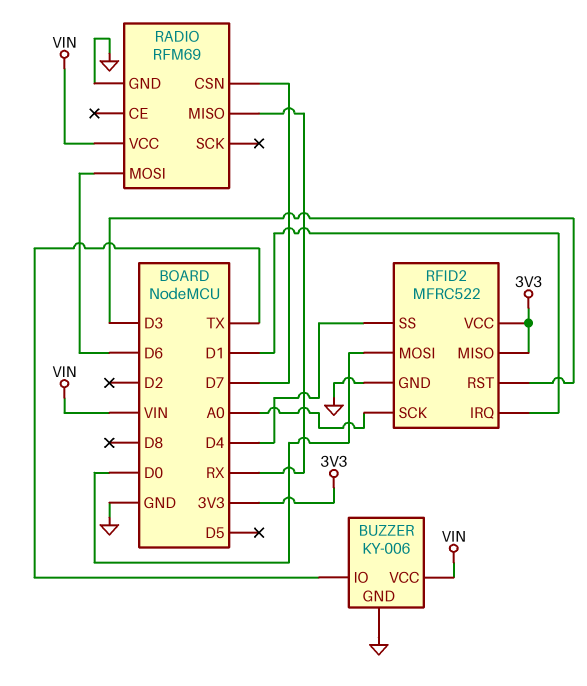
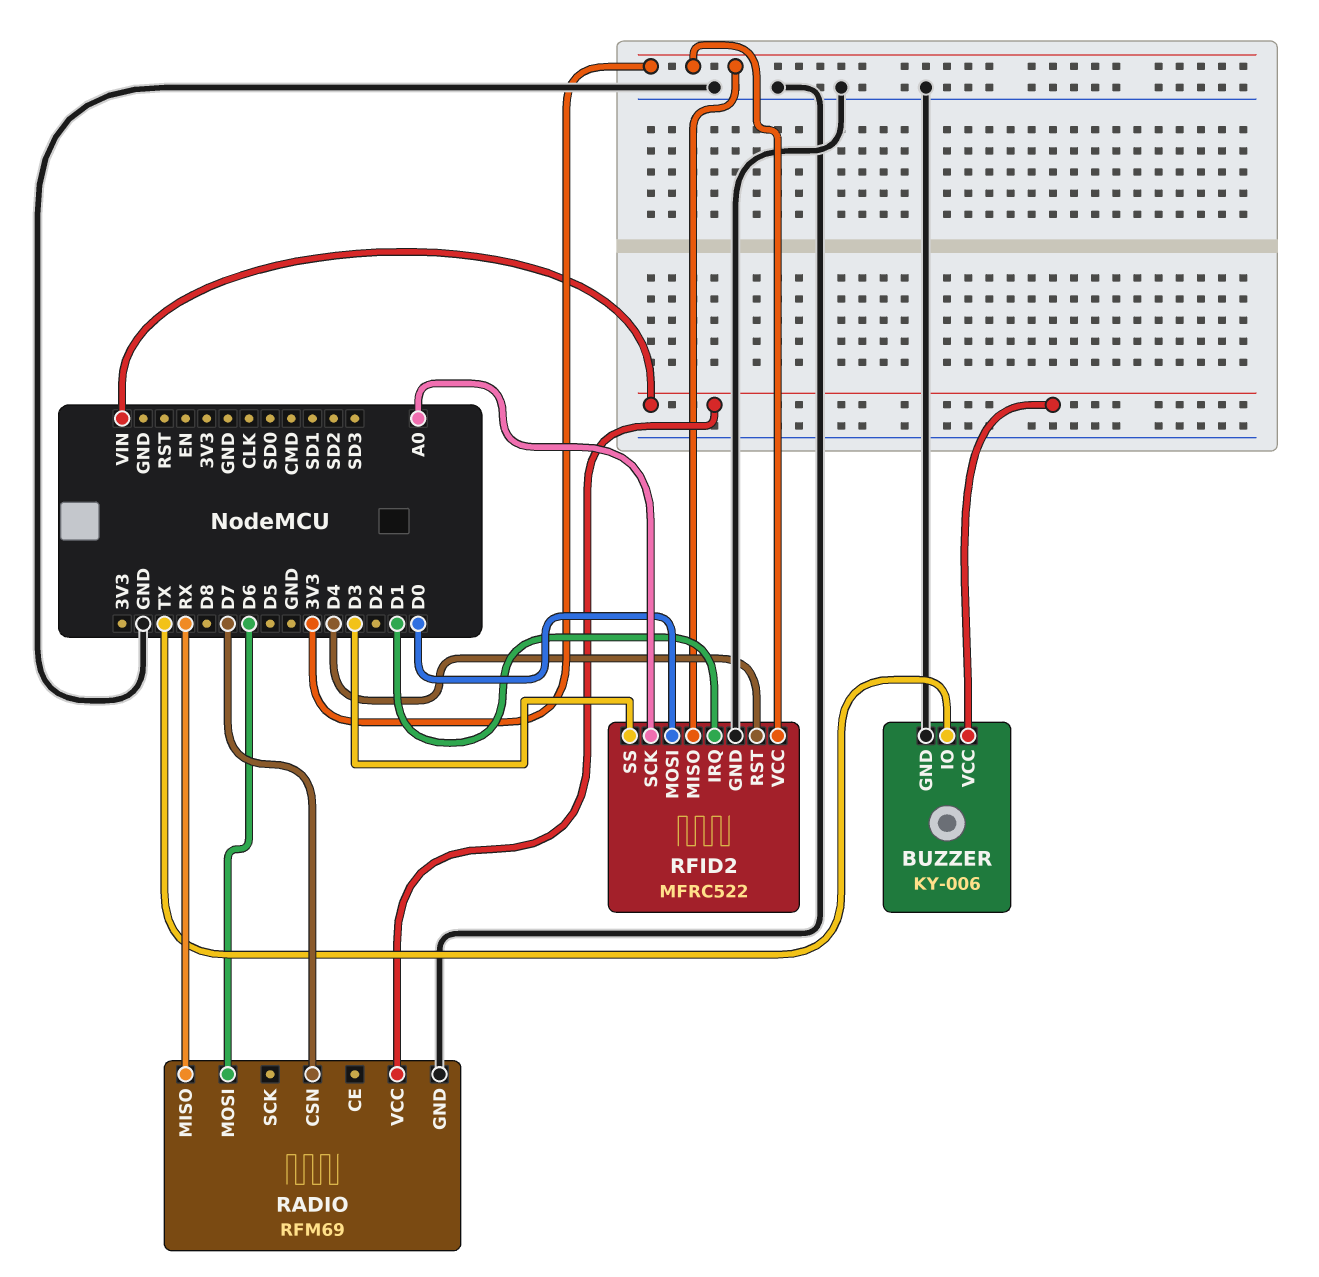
RFID2 pin RST: D3 -> D4
RFID2 pin SS: D4 -> D3

